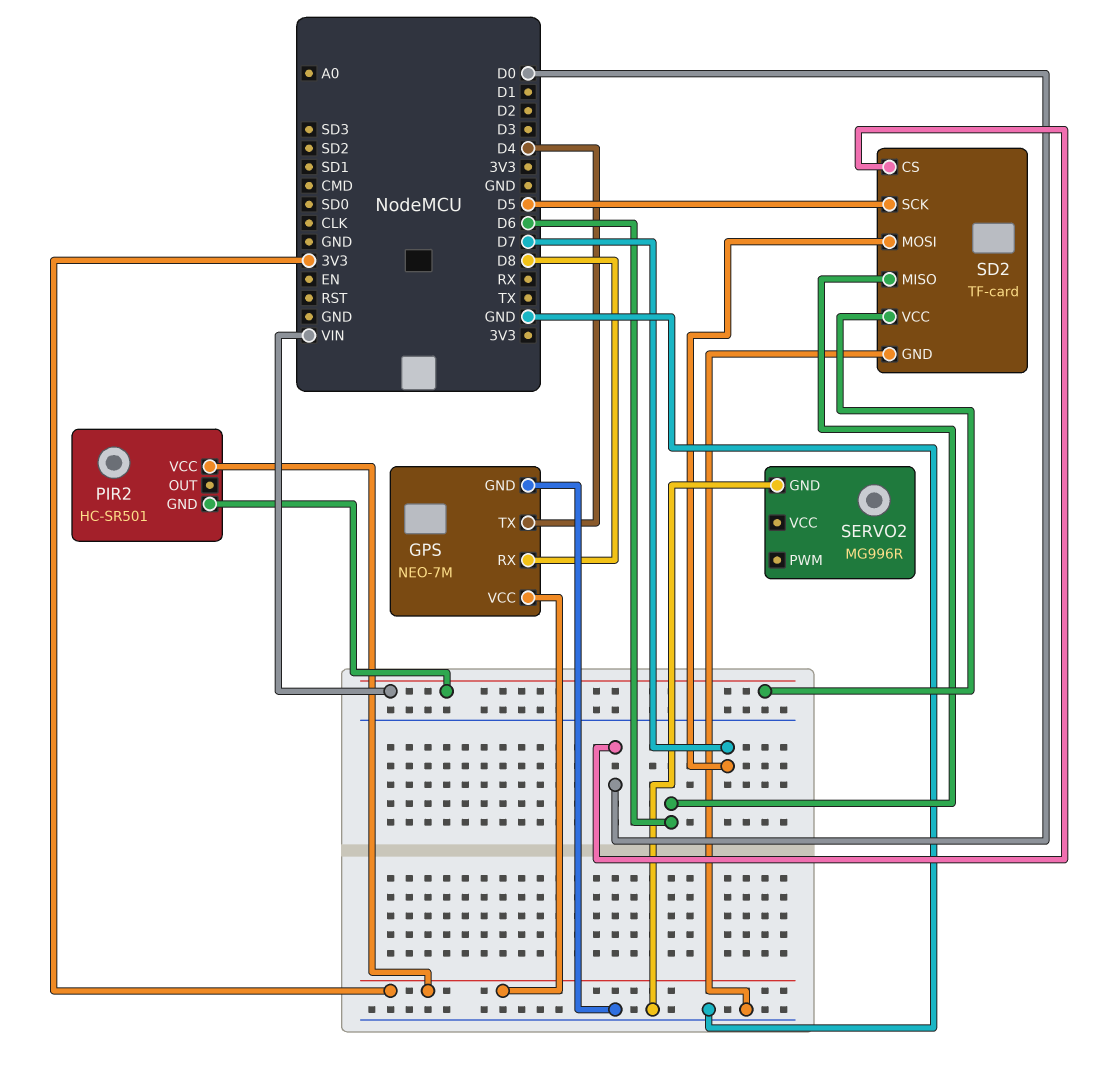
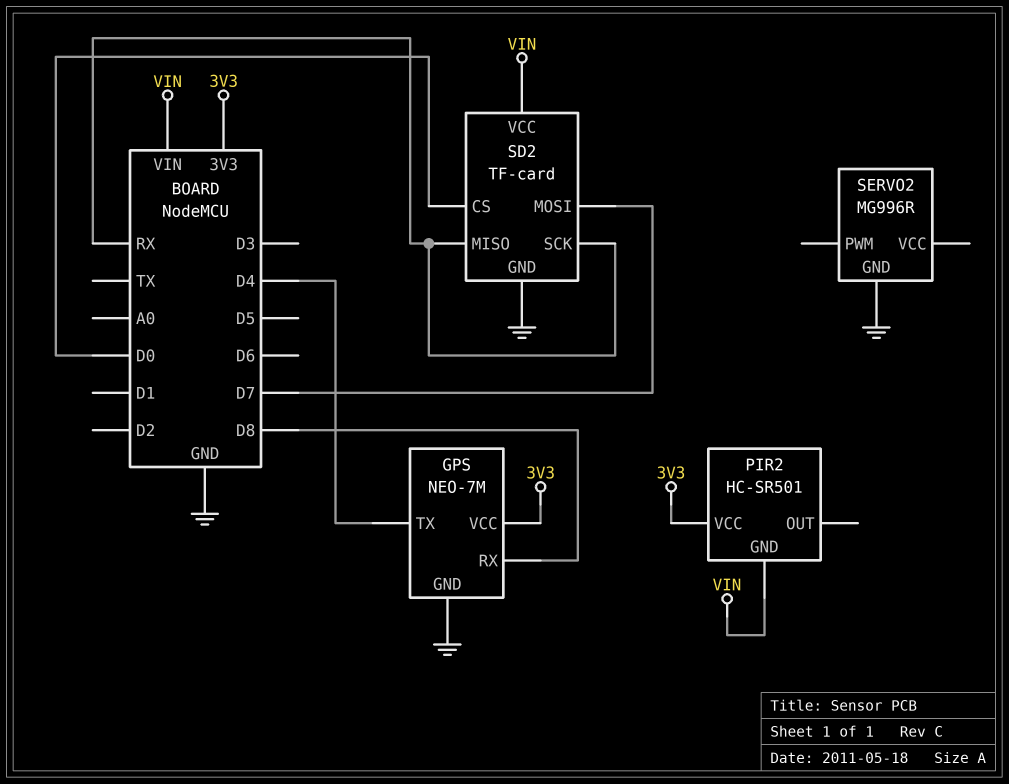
SD2 pin MISO: D6 -> RX
SD2 pin SCK: D5 -> RX

